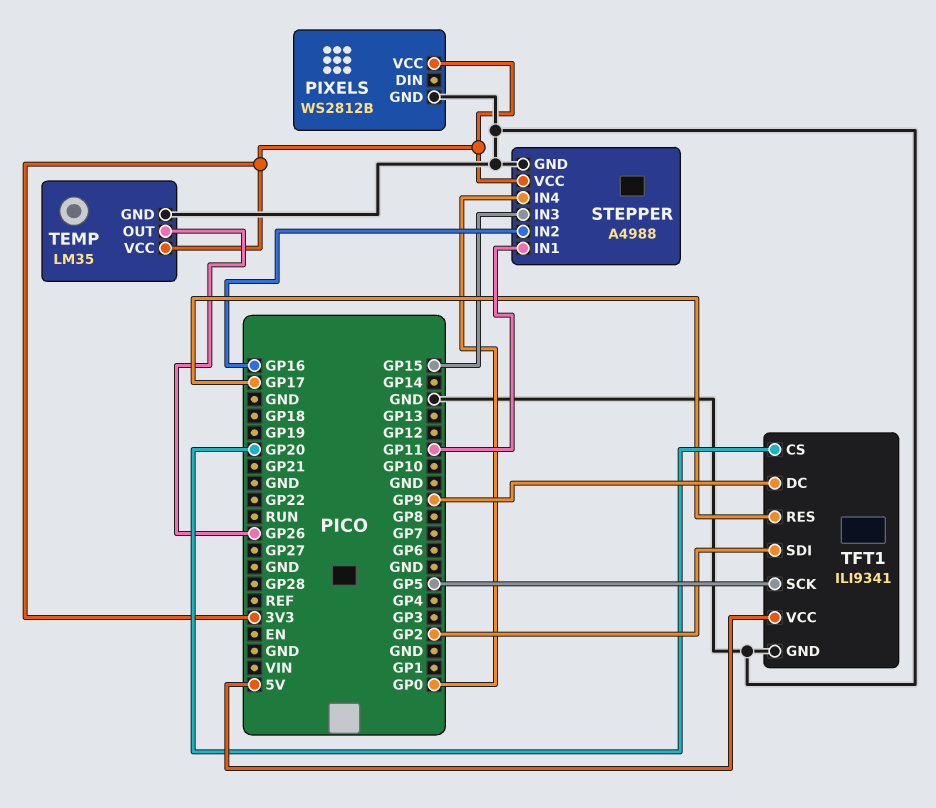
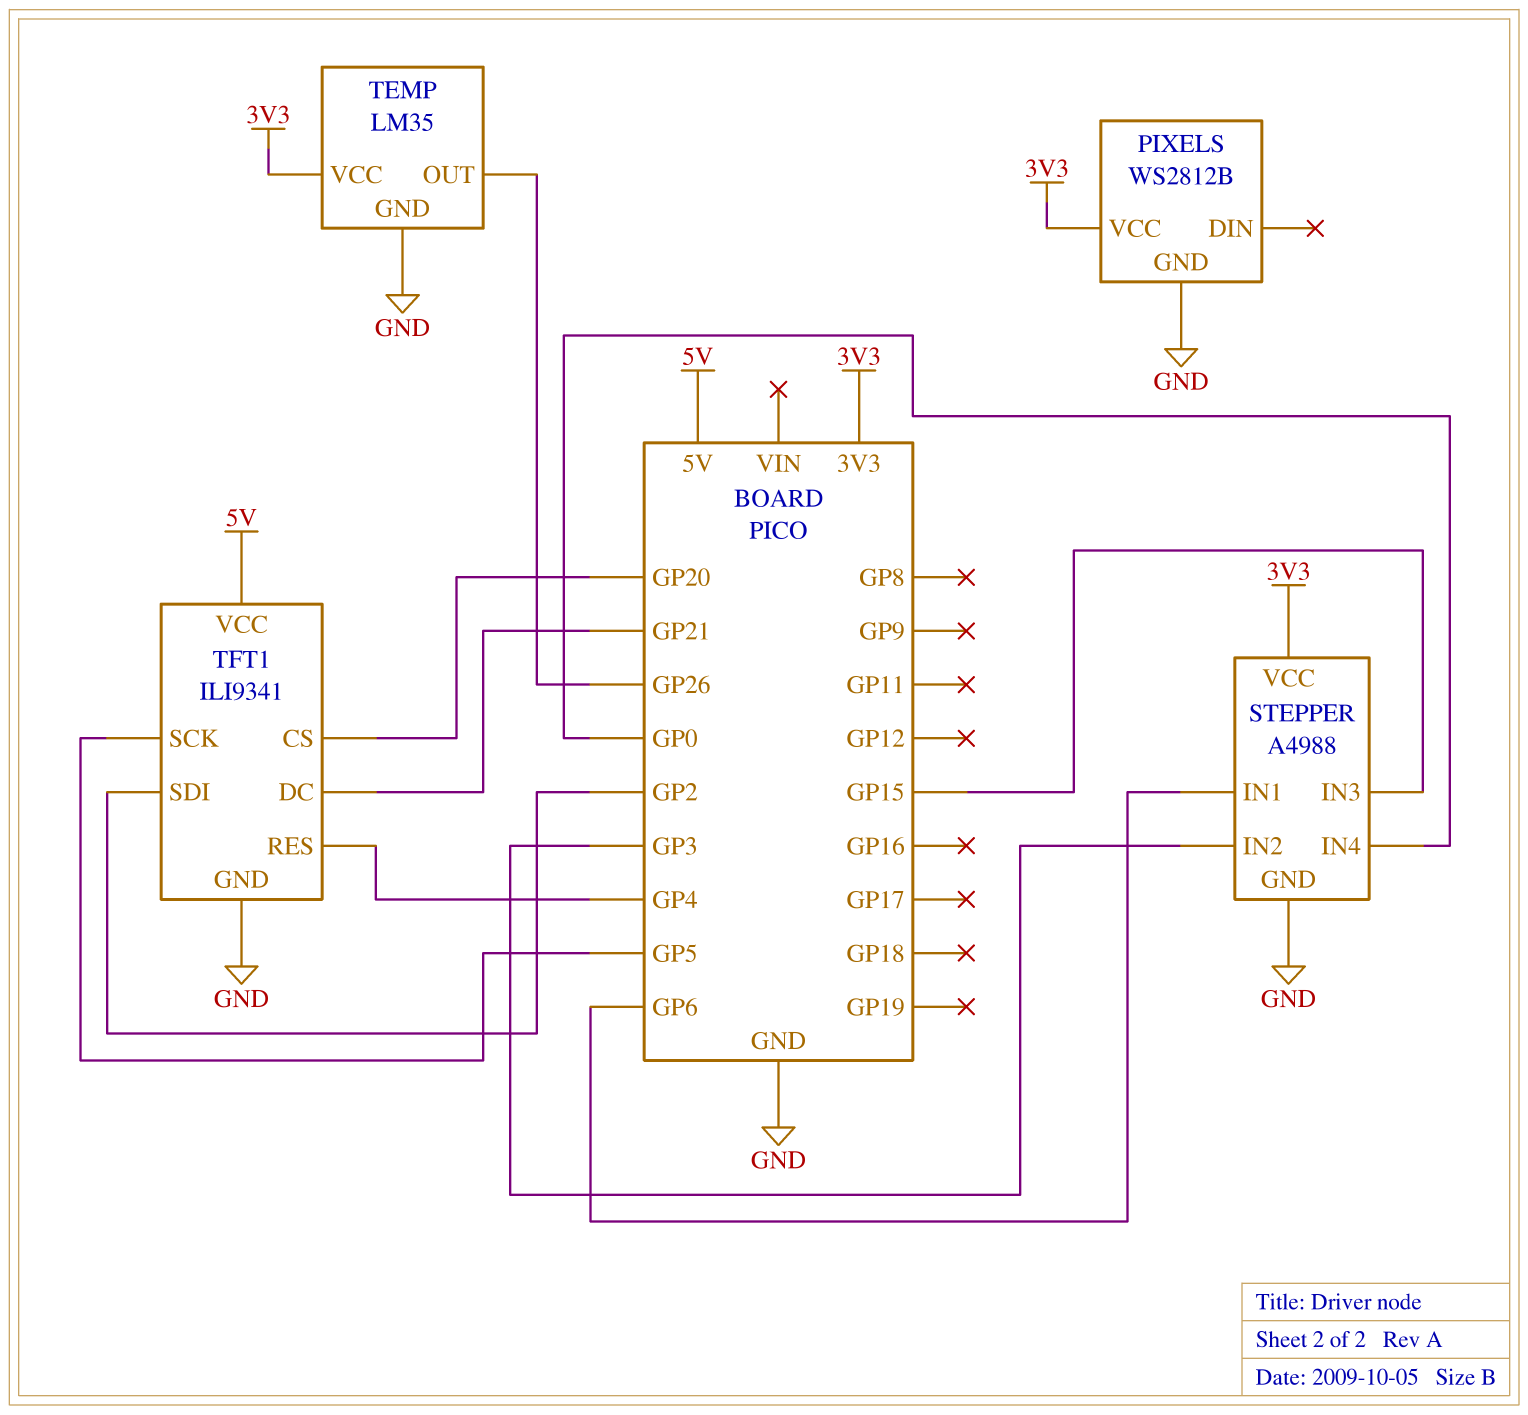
STEPPER pin IN1: GP11 -> GP6
STEPPER pin IN2: GP16 -> GP3
TFT1 pin DC: GP9 -> GP21
TFT1 pin RES: GP17 -> GP4

